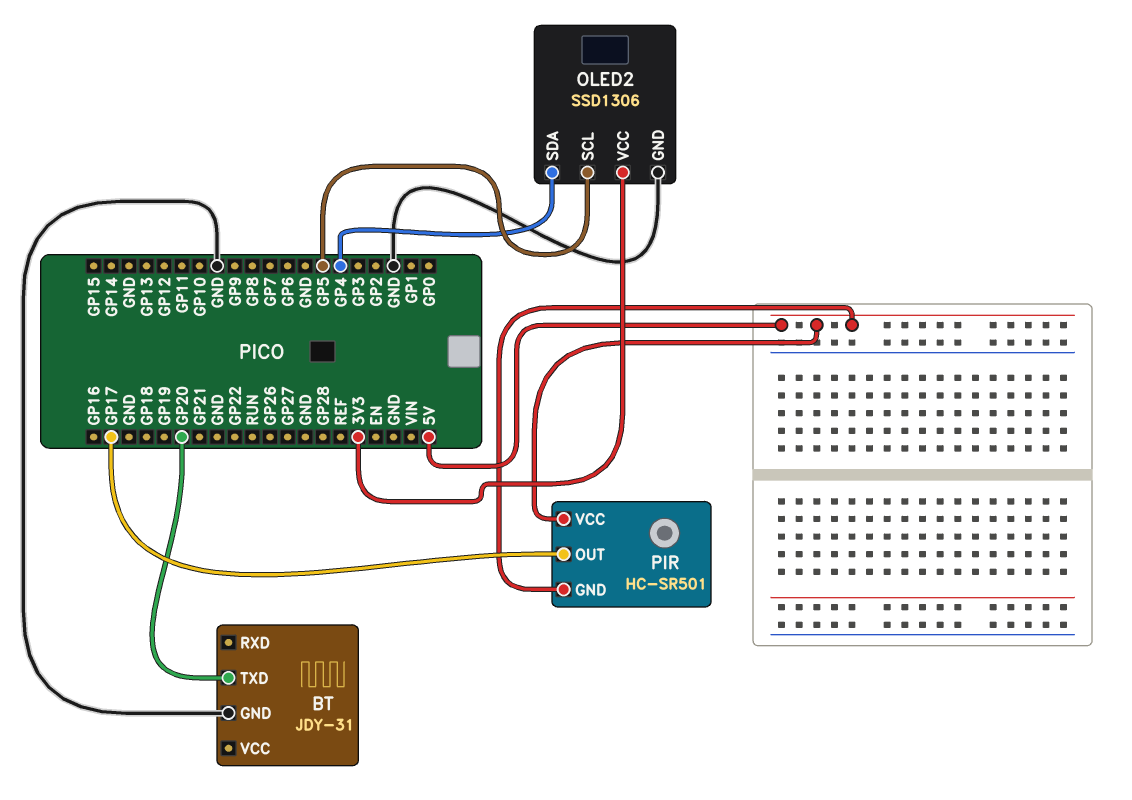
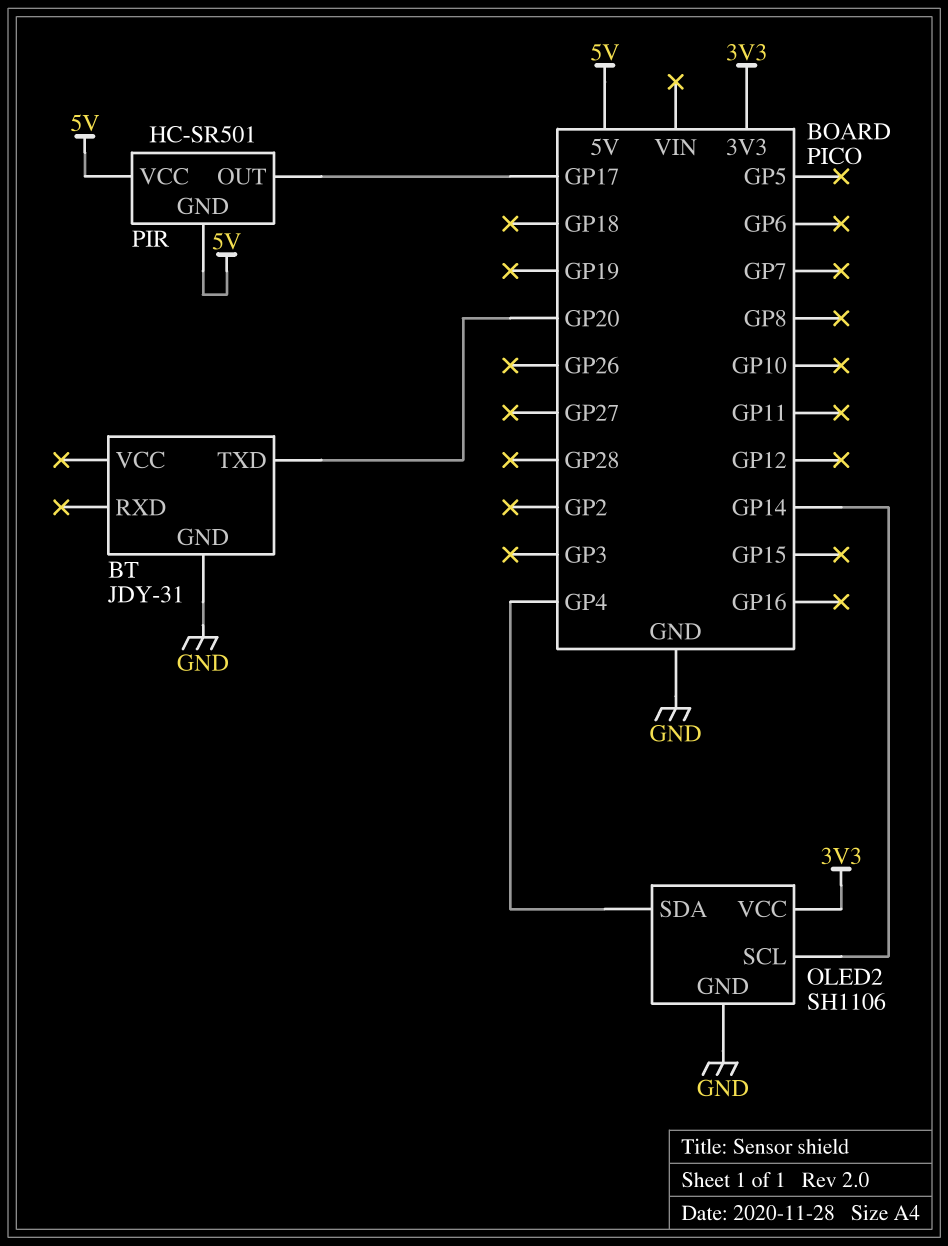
OLED2: SSD1306 -> SH1106
OLED2 pin SCL: GP5 -> GP14

